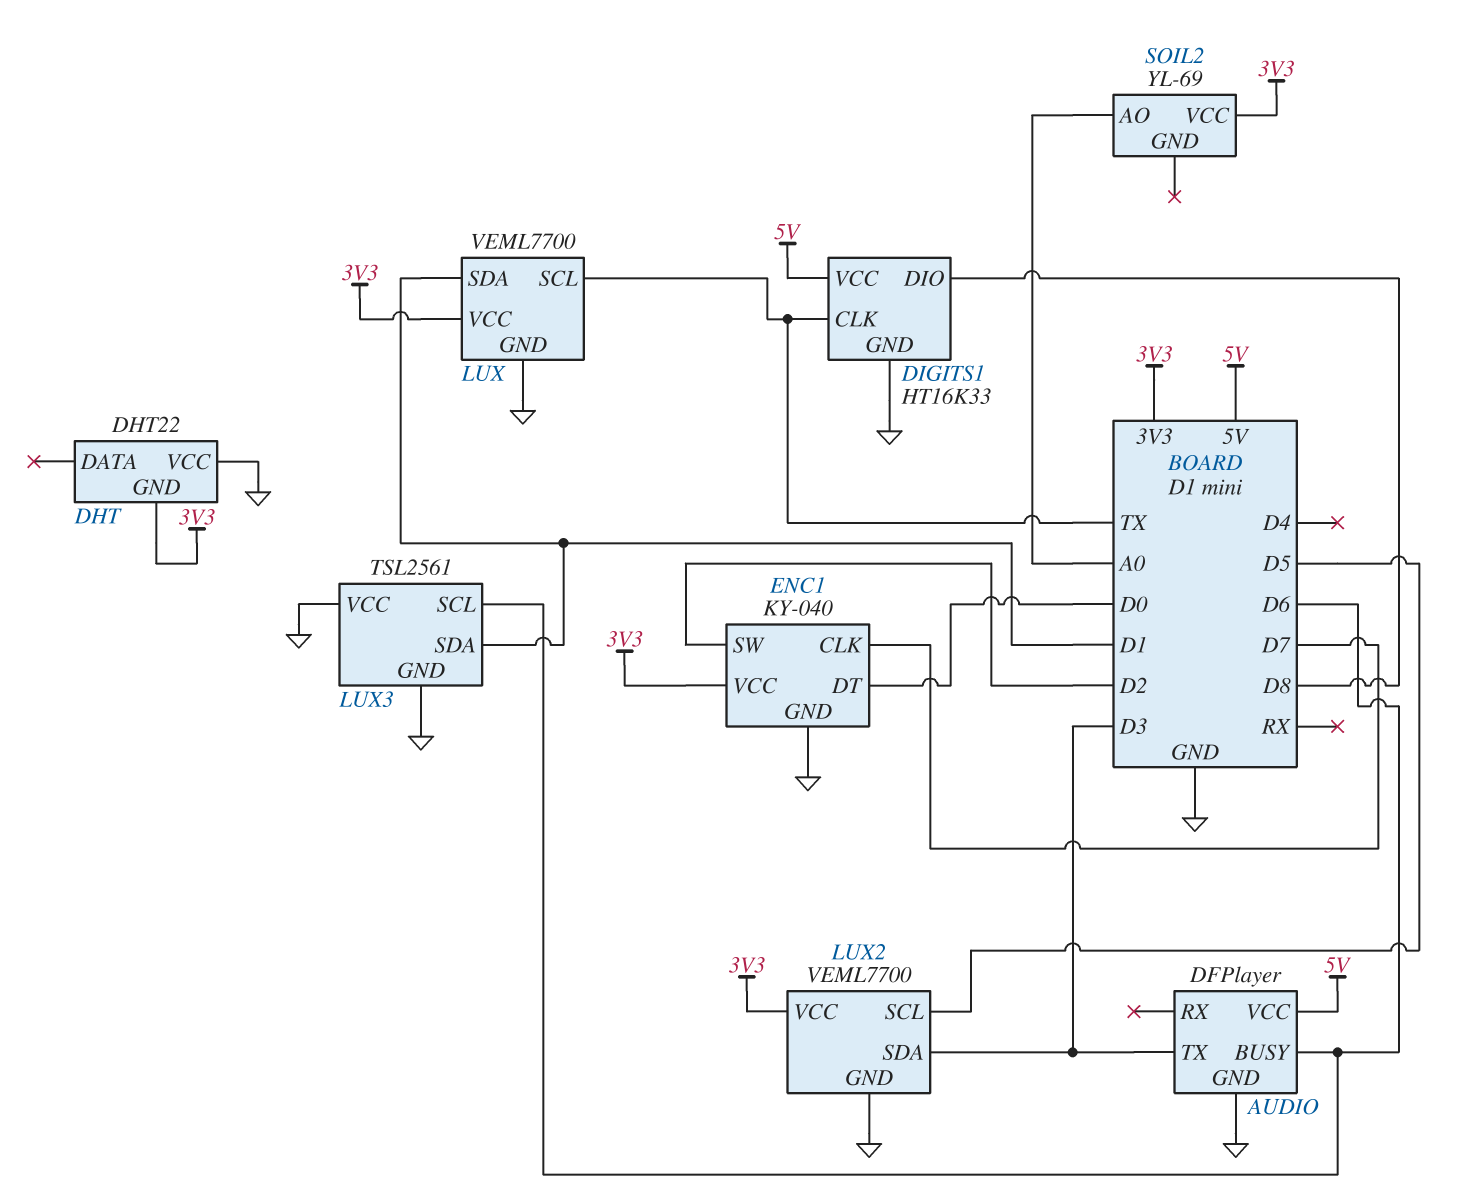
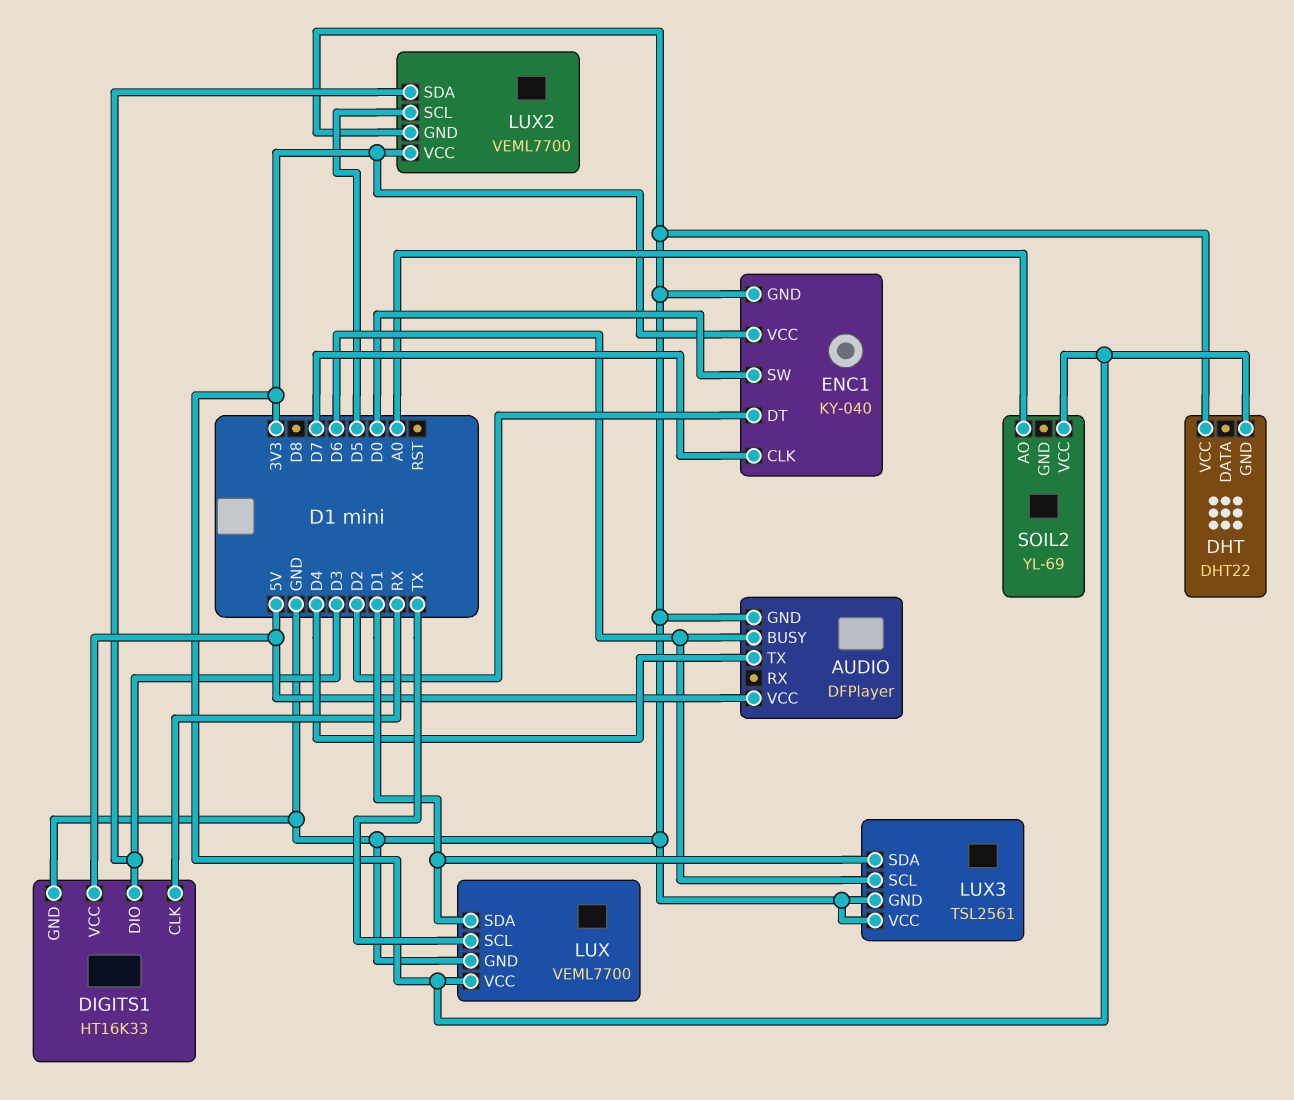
AUDIO pin TX: D3 -> D4
DIGITS1 pin CLK: TX -> RX
DIGITS1 pin DIO: D8 -> D3
ENC1 pin DT: D0 -> D2
ENC1 pin SW: D2 -> D0

